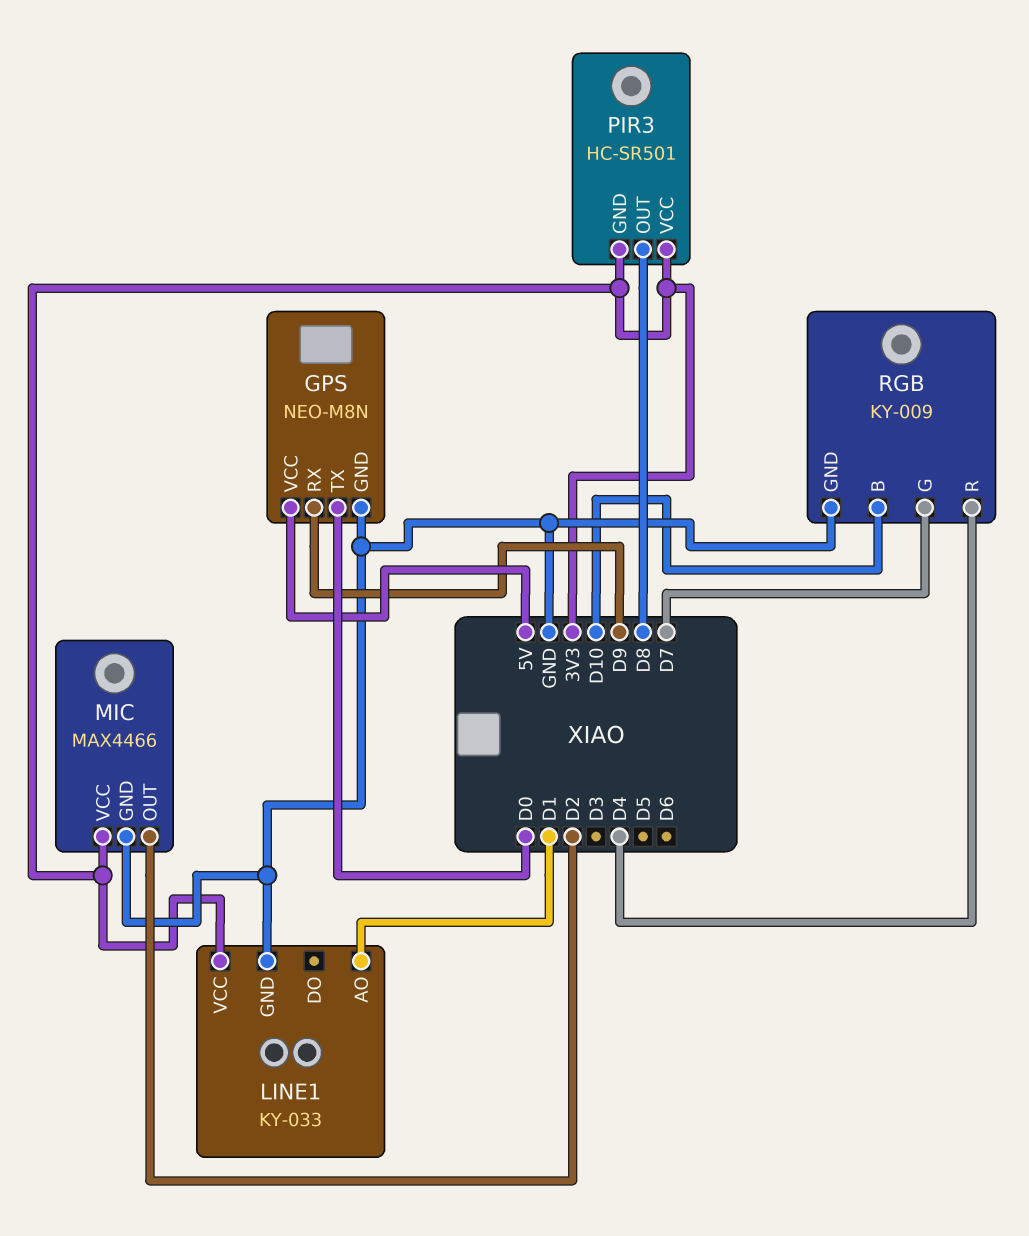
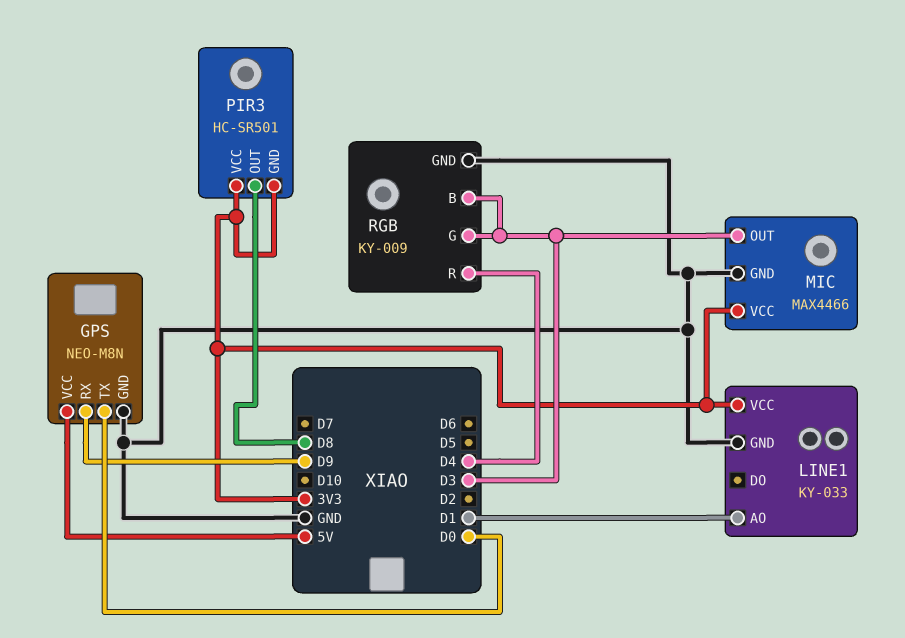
MIC pin OUT: D2 -> D3
RGB pin B: D10 -> D3
RGB pin G: D7 -> D3

